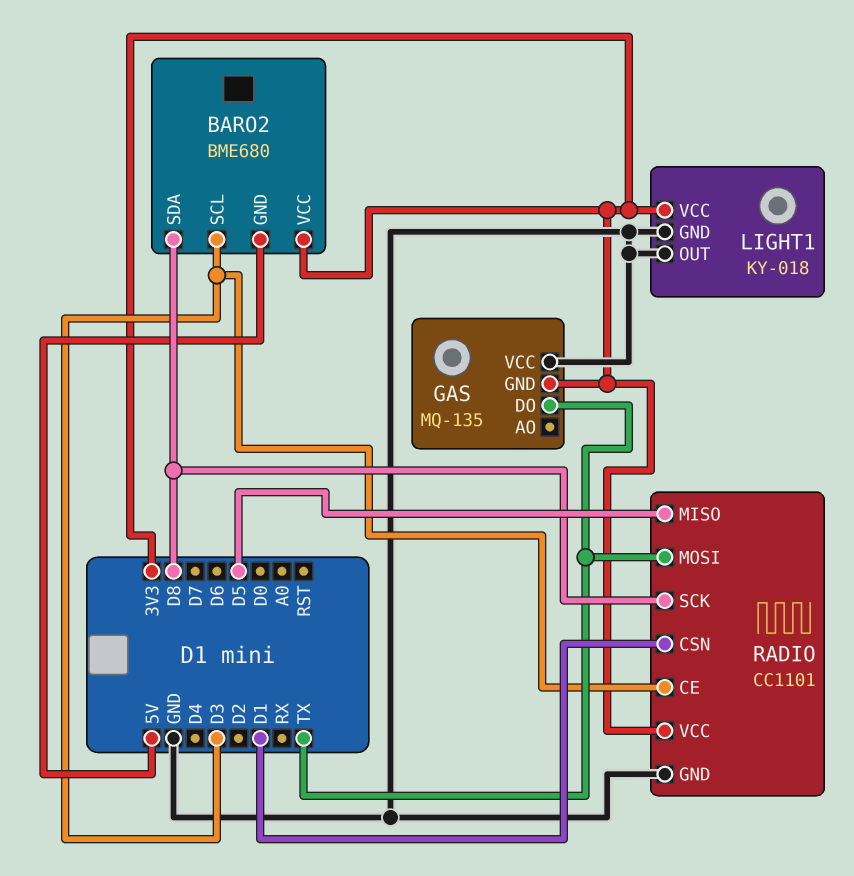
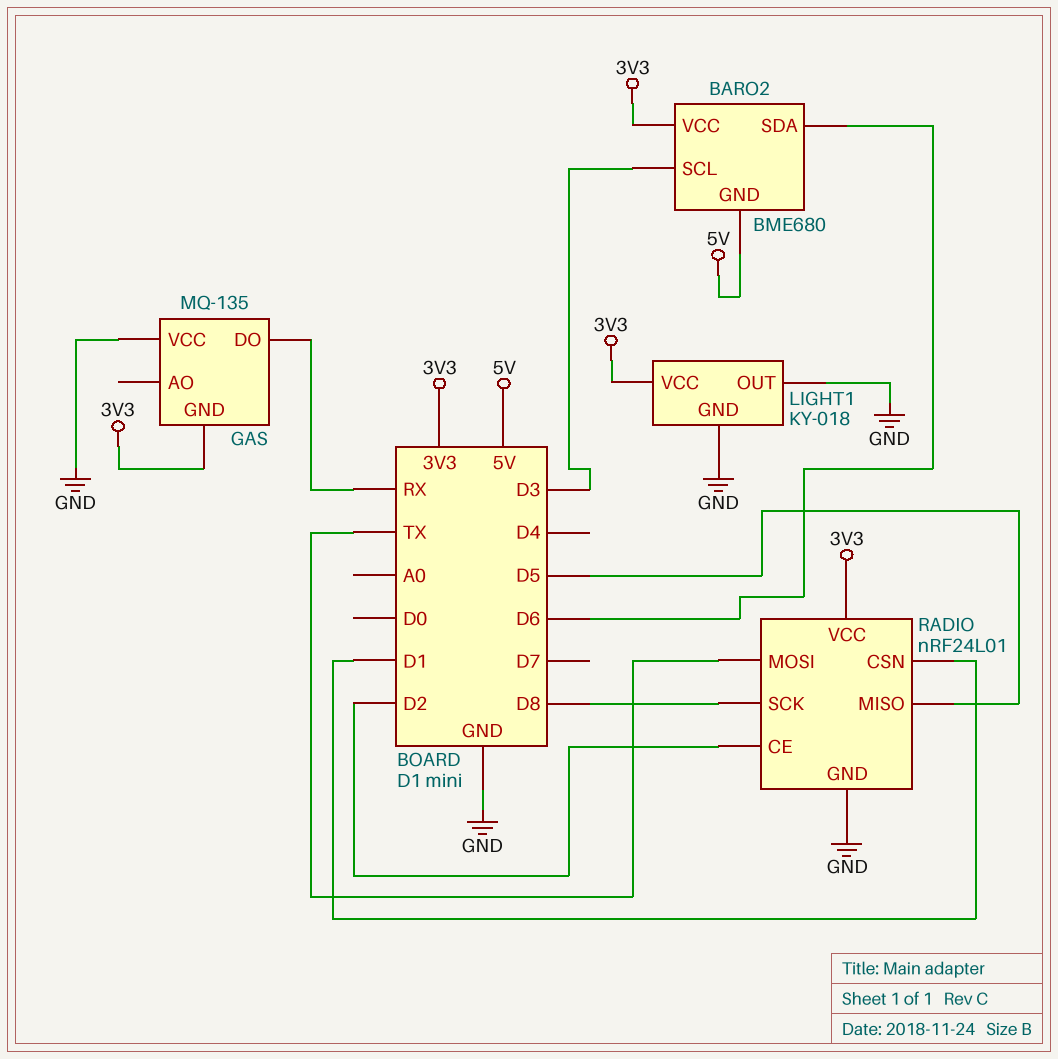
BARO2 pin SDA: D8 -> D6
GAS pin DO: TX -> RX
RADIO: CC1101 -> nRF24L01
RADIO pin CE: D3 -> D2

